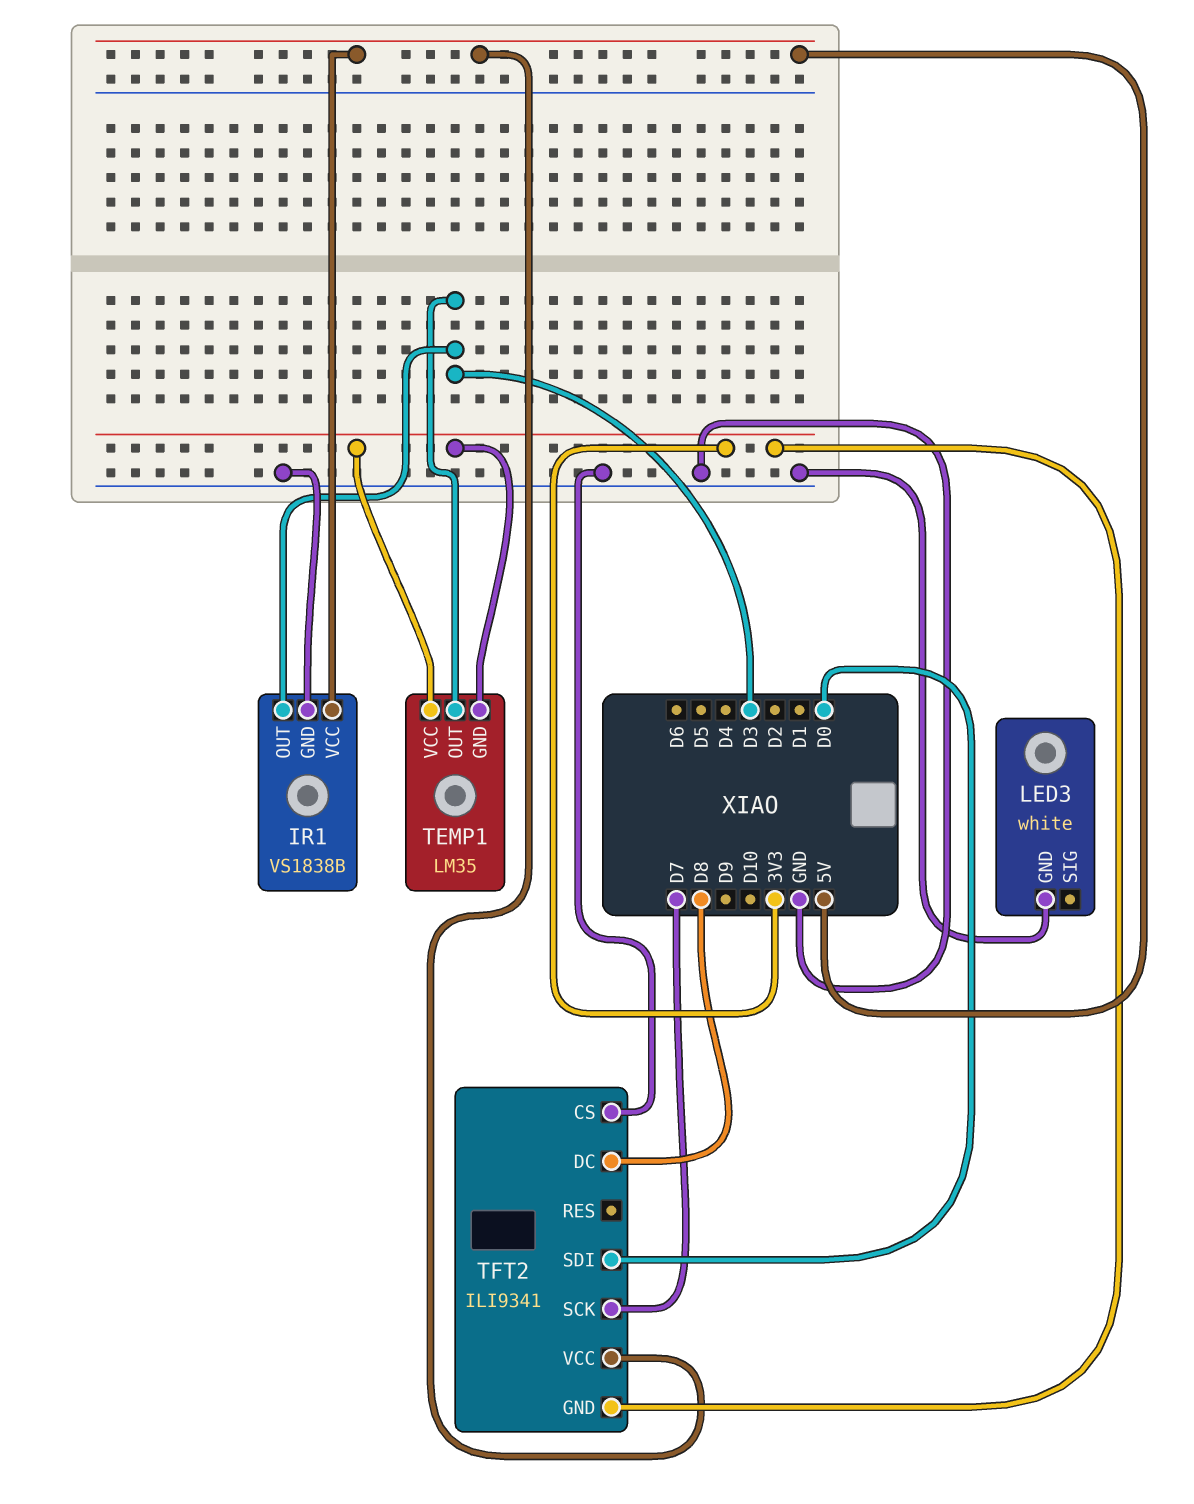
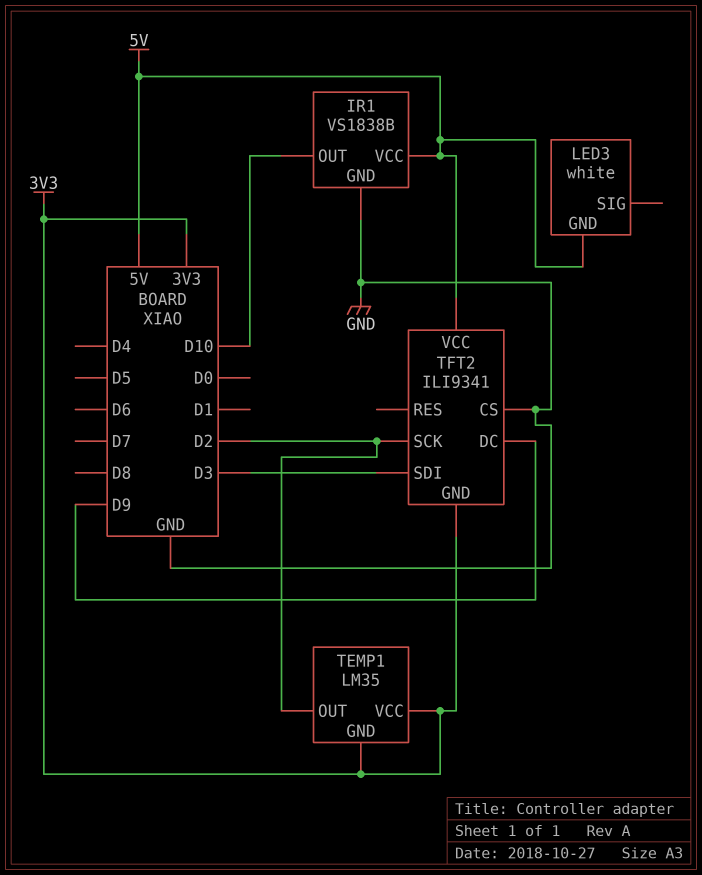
IR1 pin OUT: D3 -> D10
LED3 pin GND: GND -> 5V
TEMP1 pin OUT: D3 -> D2
TFT2 pin DC: D8 -> D9
TFT2 pin SCK: D7 -> D2
TFT2 pin SDI: D0 -> D3

